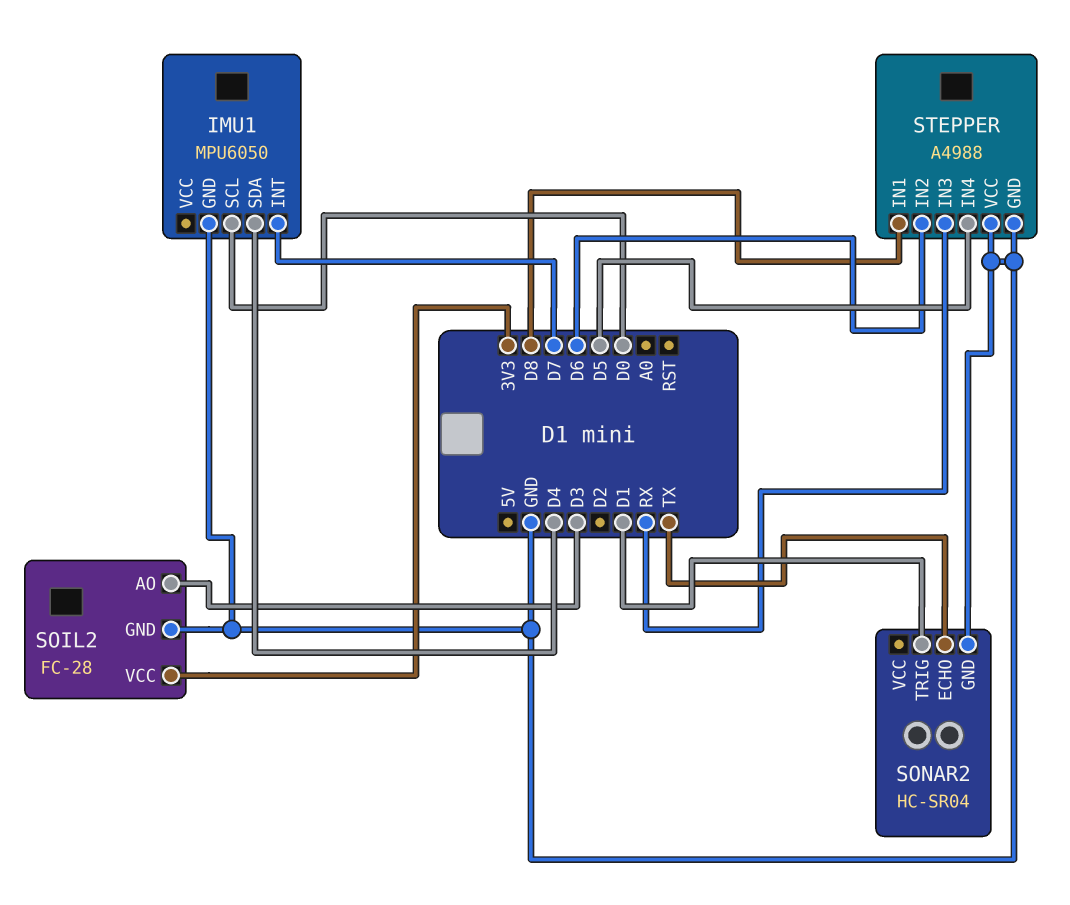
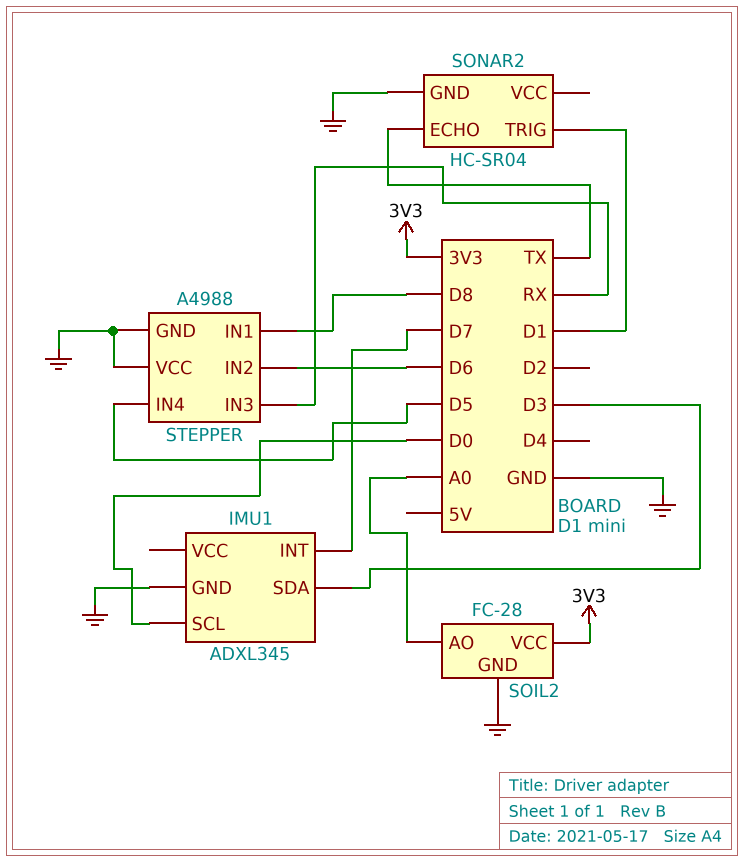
IMU1: MPU6050 -> ADXL345
IMU1 pin SDA: D4 -> D3
SOIL2 pin AO: D3 -> A0

